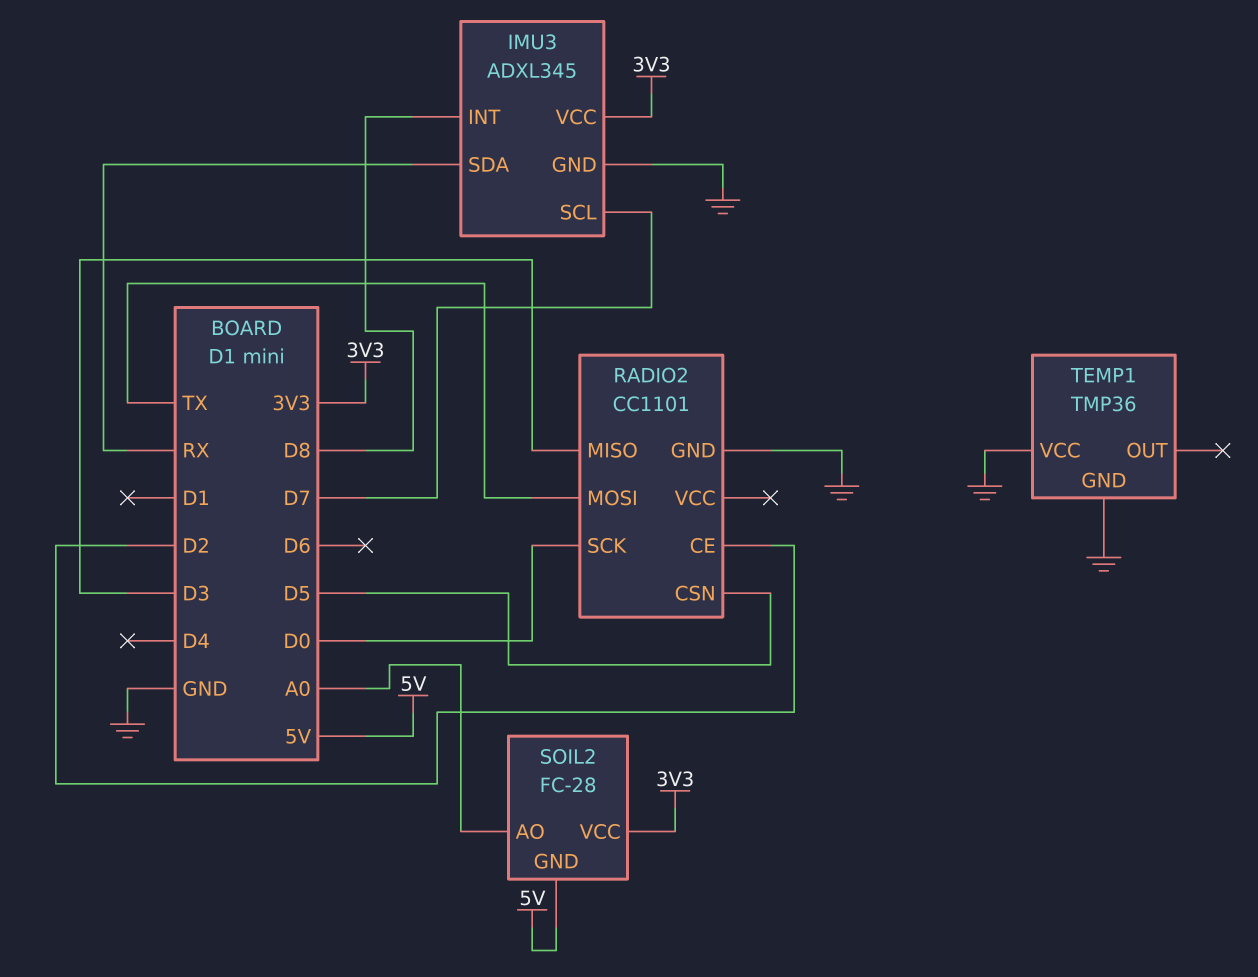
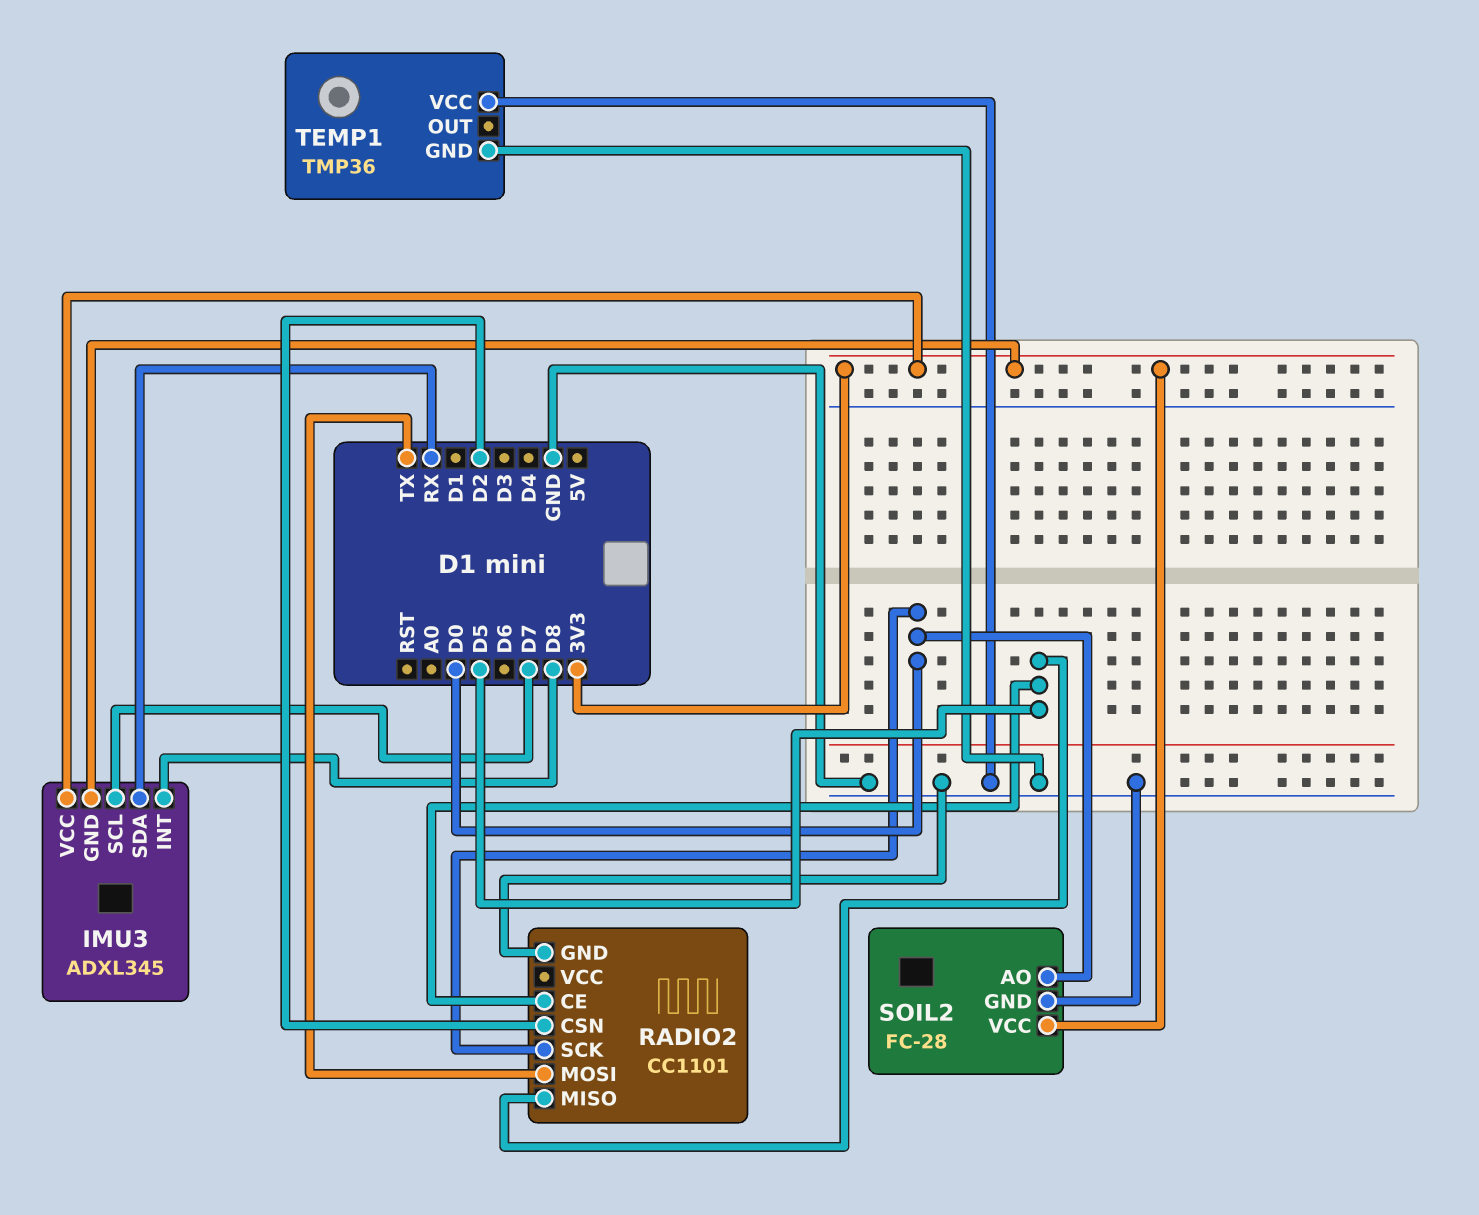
IMU3 pin GND: GND -> 3V3
RADIO2 pin CE: D2 -> D5
RADIO2 pin CSN: D5 -> D2
RADIO2 pin MISO: D3 -> D5
SOIL2 pin AO: A0 -> D0
SOIL2 pin GND: 5V -> GND

